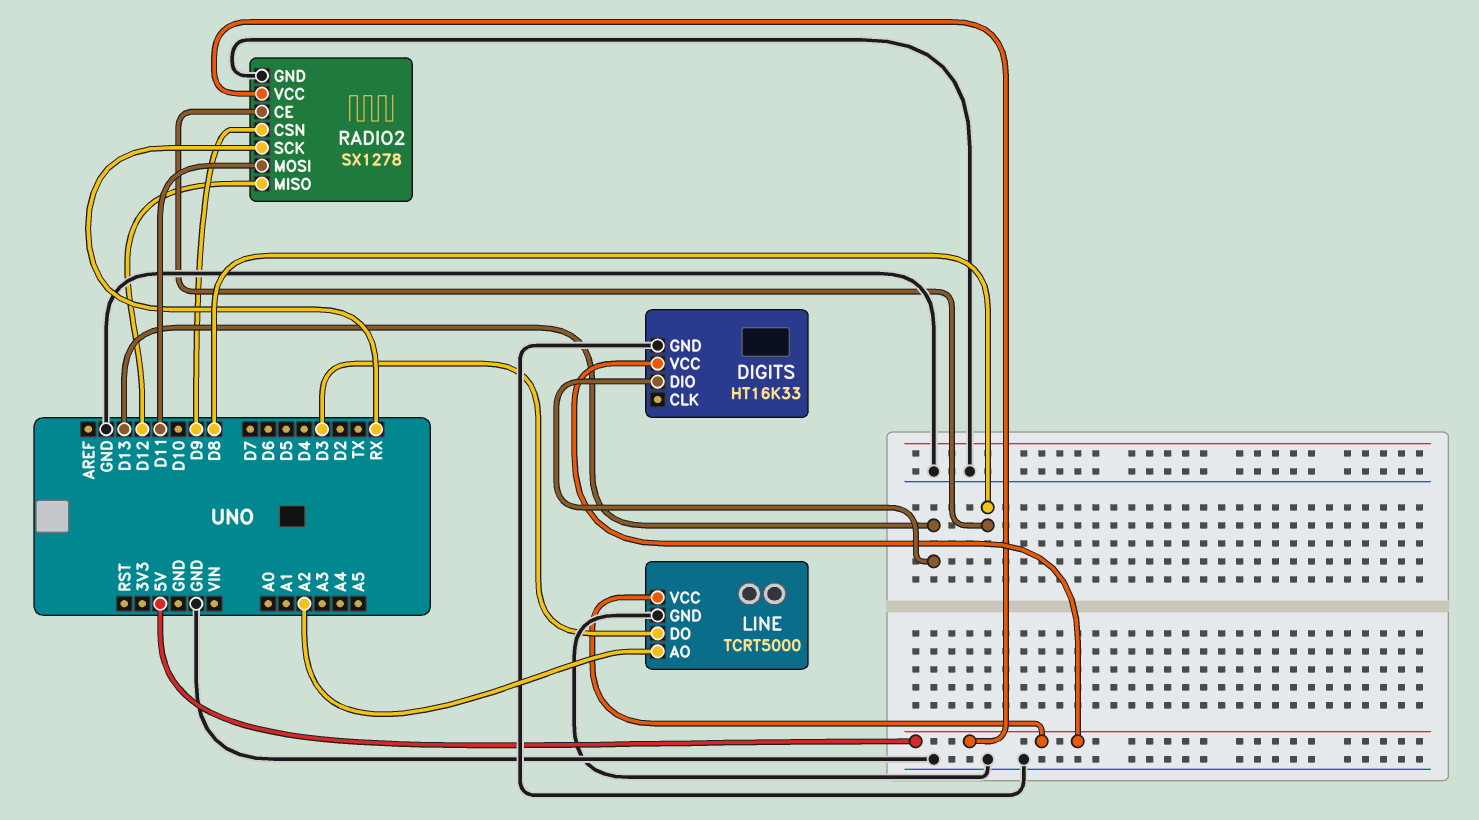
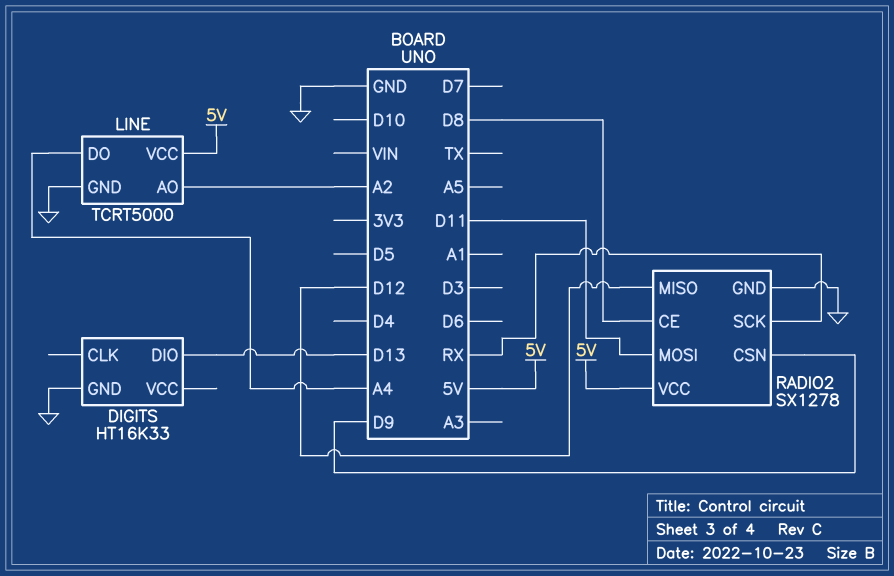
DIGITS pin VCC: 5V -> none
LINE pin DO: D3 -> A4

